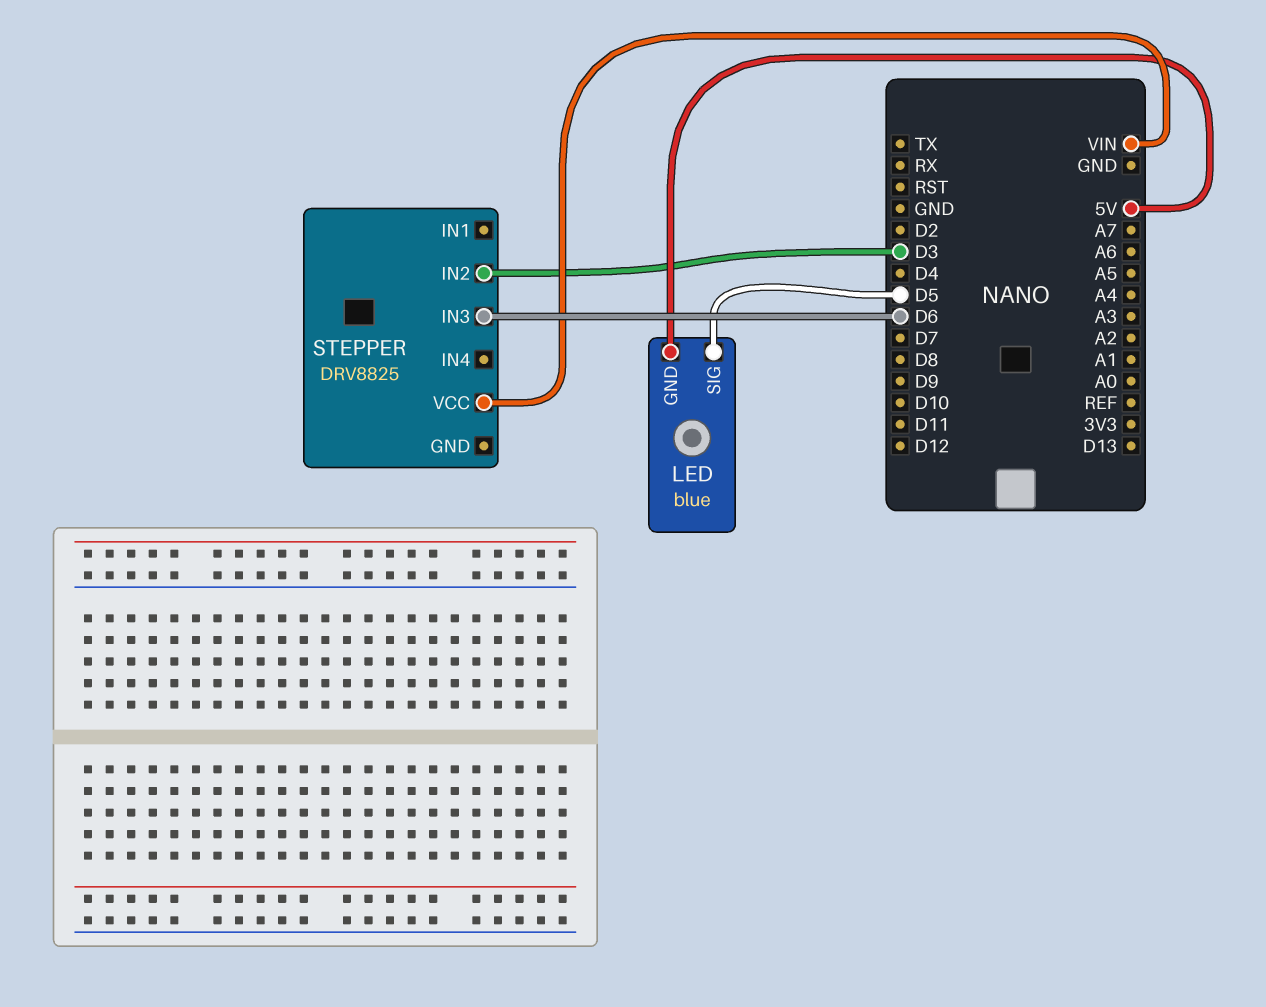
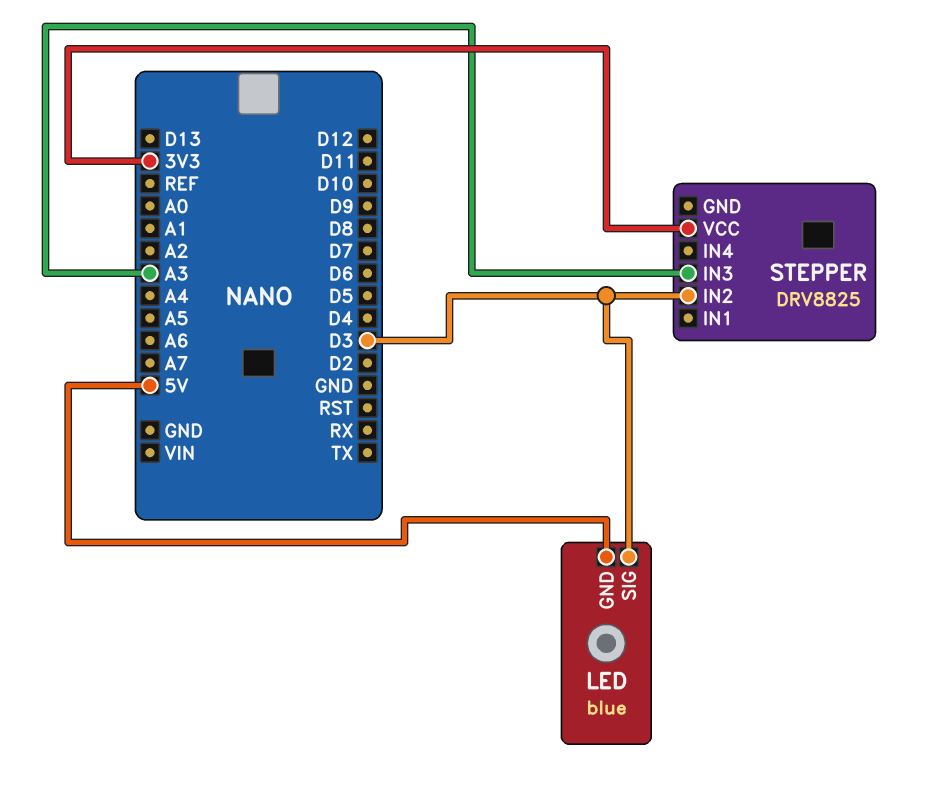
LED pin SIG: D5 -> D3
STEPPER pin IN3: D6 -> A3
STEPPER pin VCC: VIN -> 3V3

